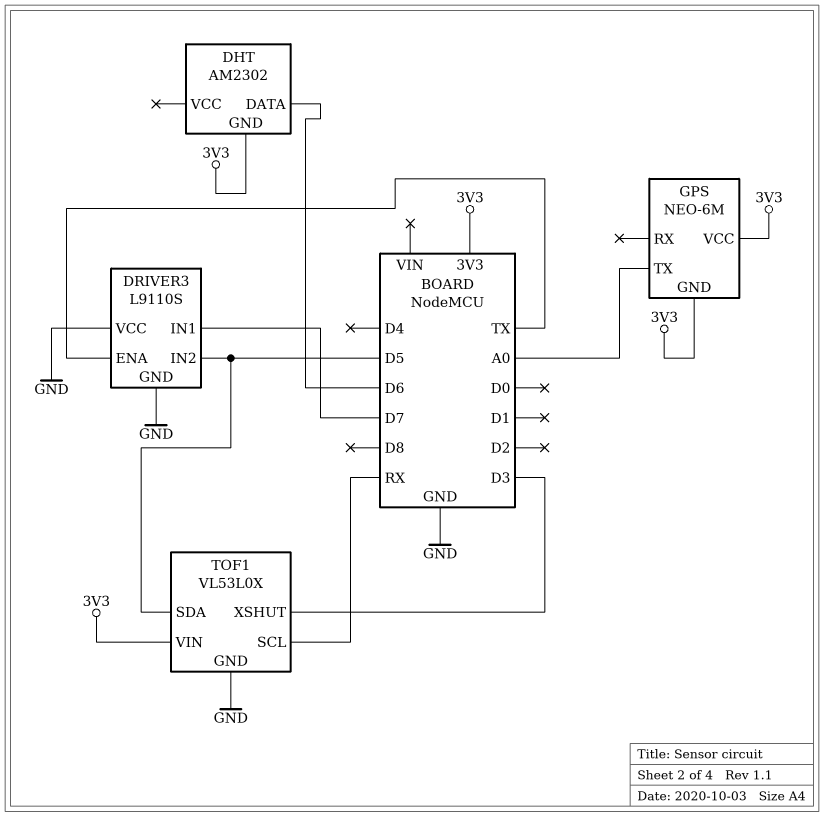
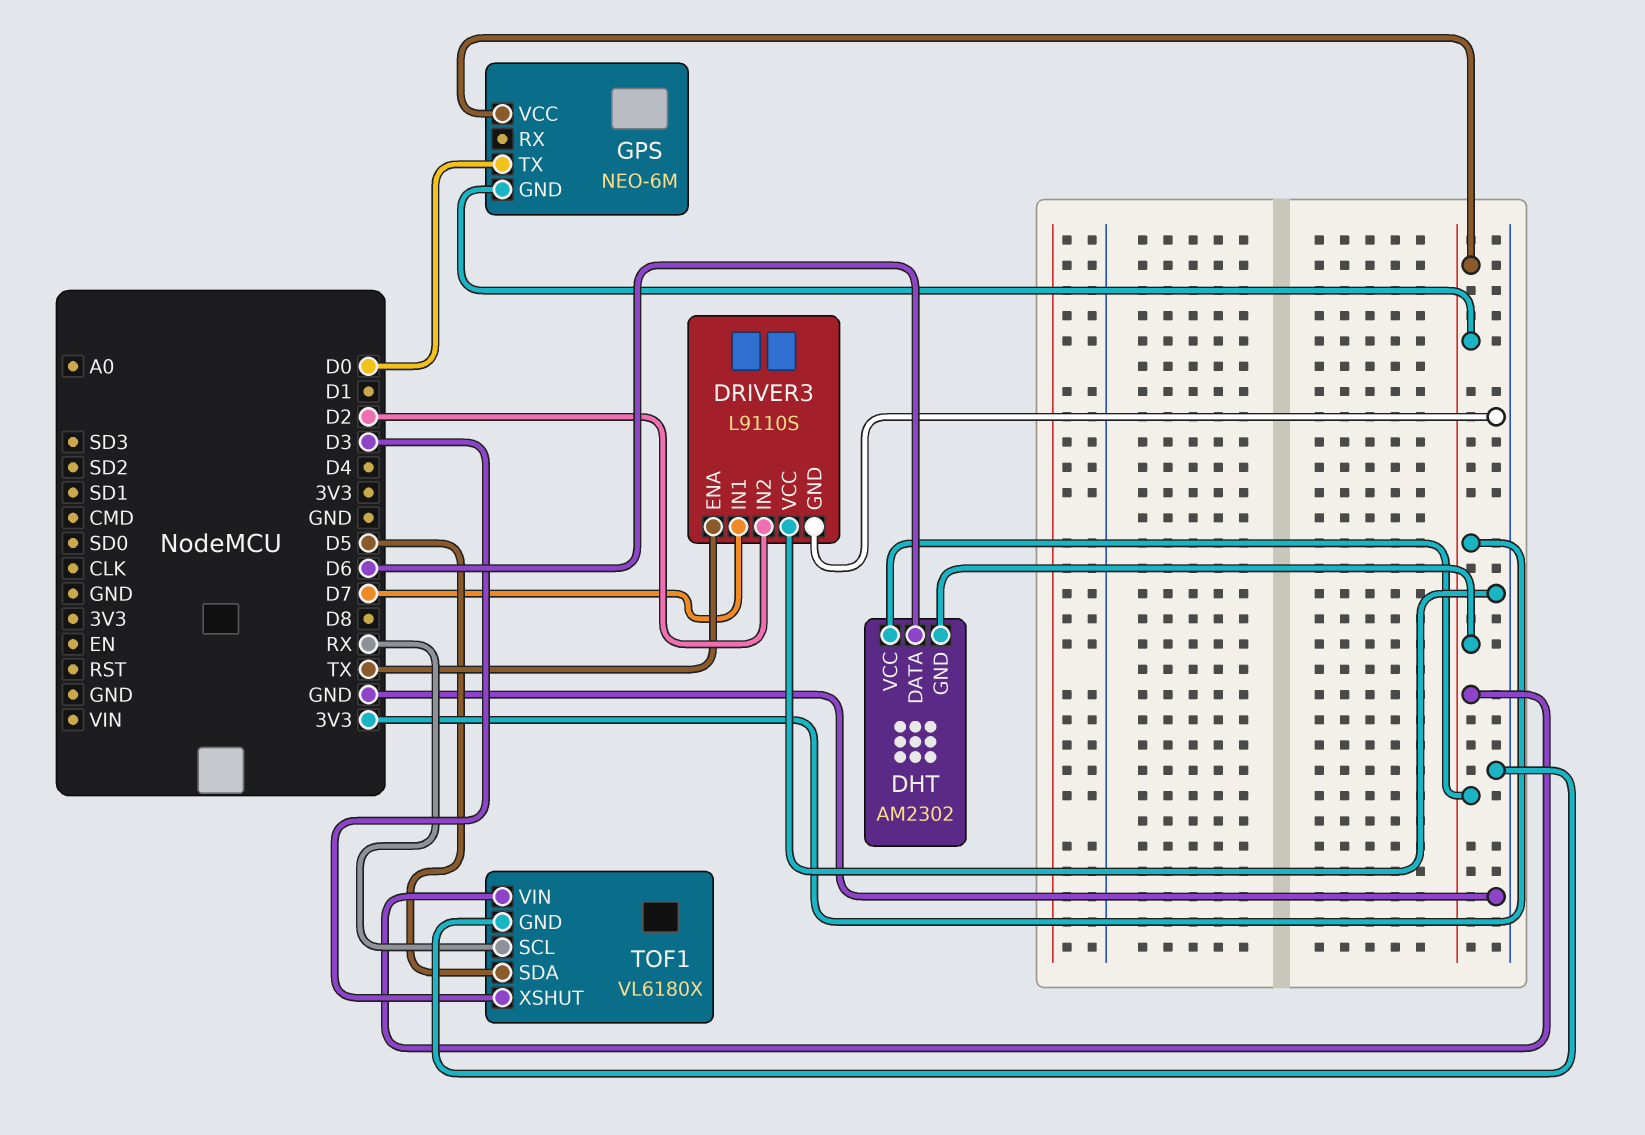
DHT pin VCC: none -> 3V3
DRIVER3 pin IN2: D5 -> D2
GPS pin TX: A0 -> D0
TOF1: VL53L0X -> VL6180X

